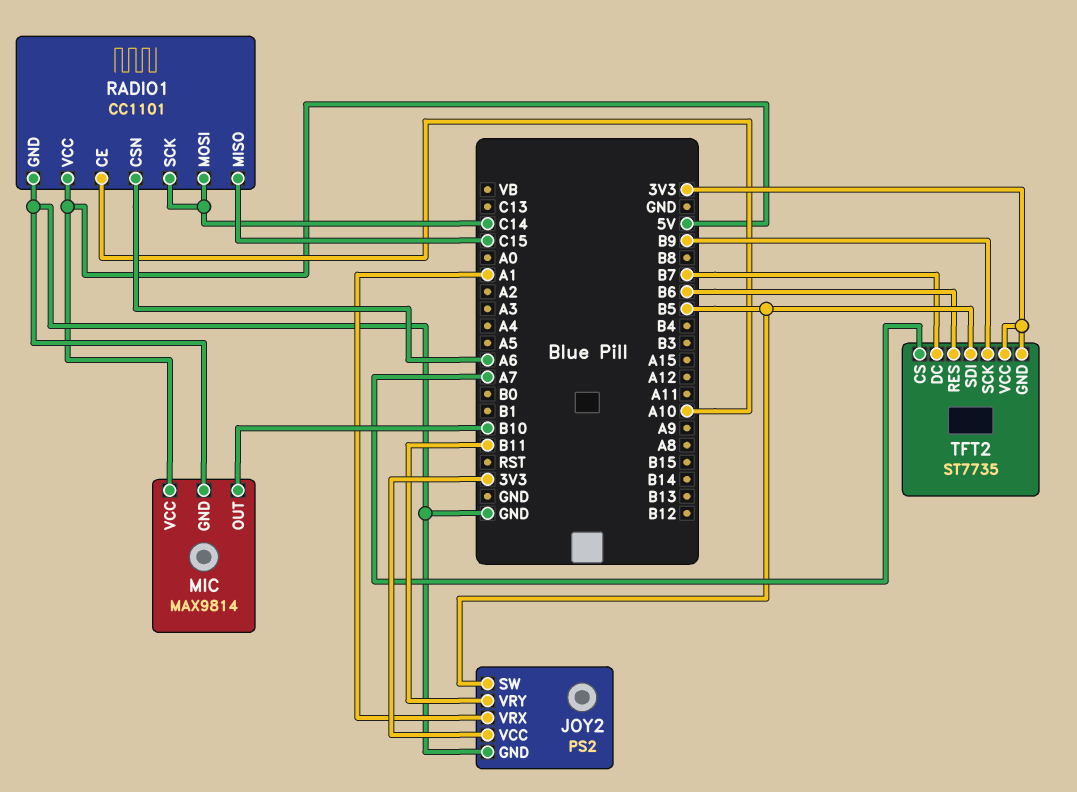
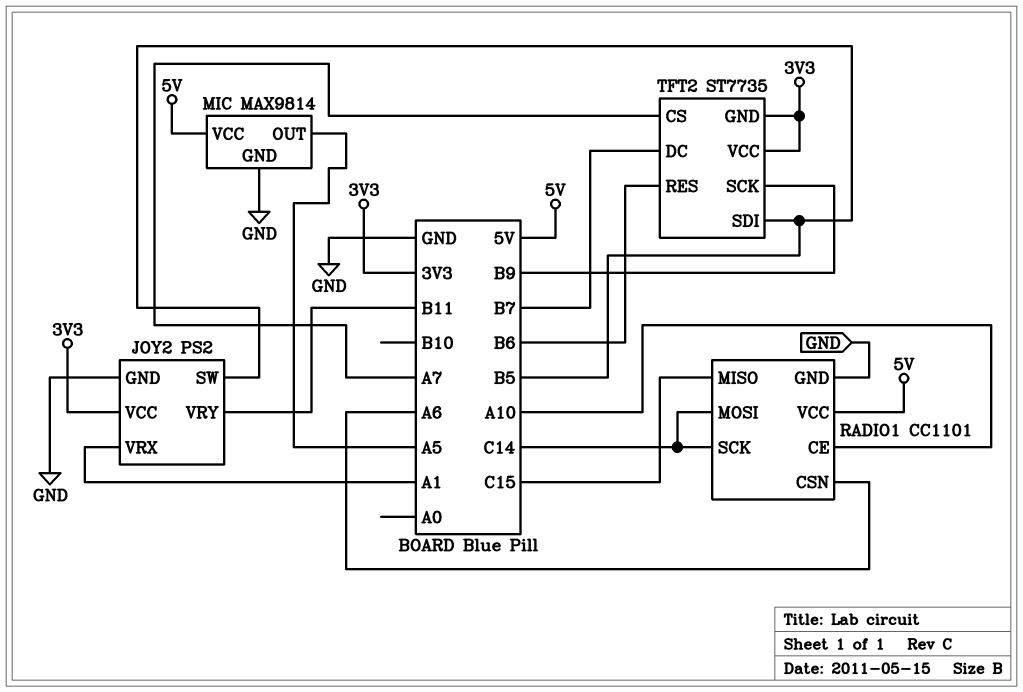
MIC pin OUT: B10 -> A5

